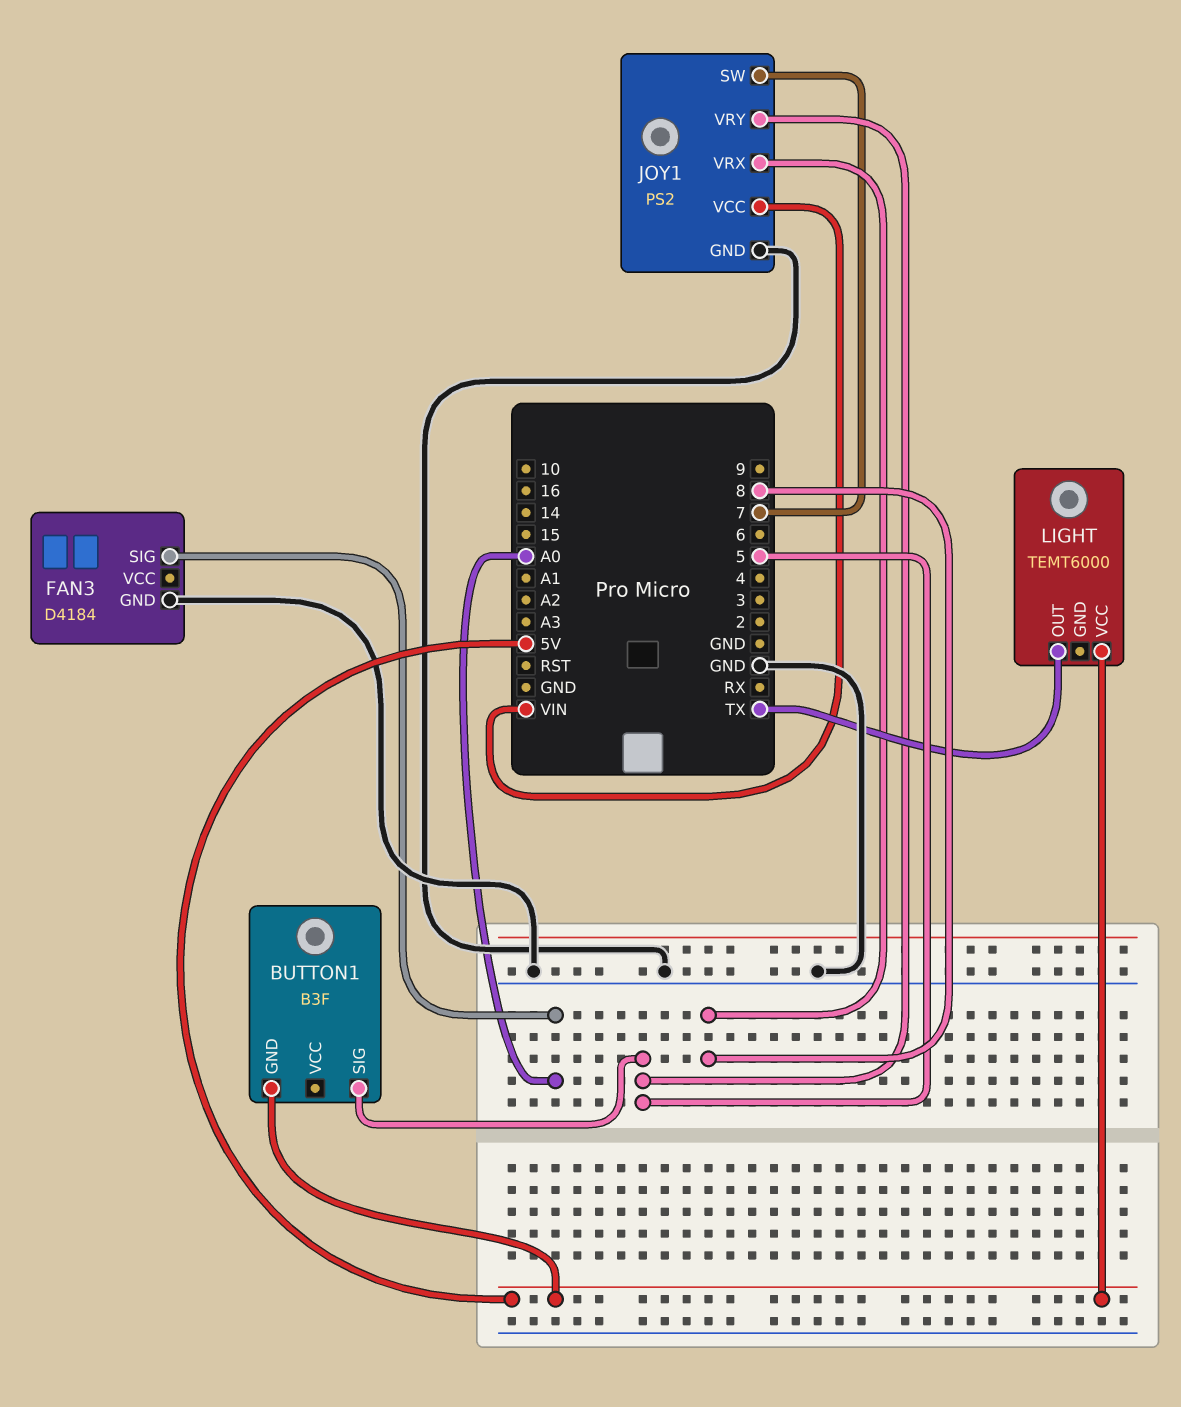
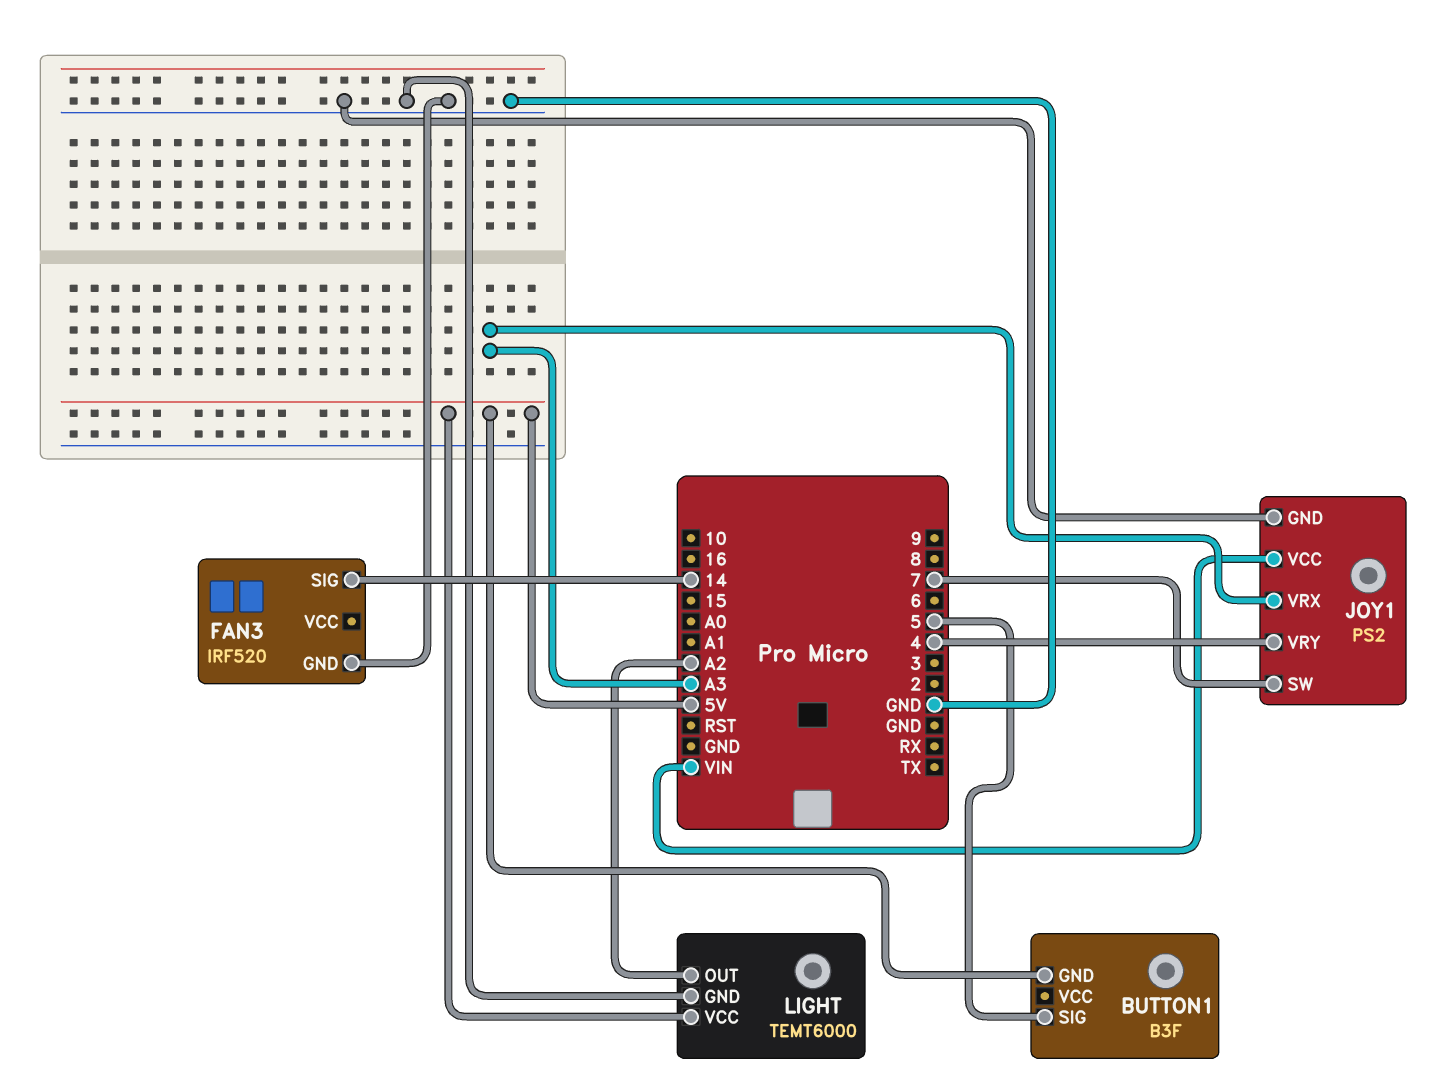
FAN3: D4184 -> IRF520
FAN3 pin SIG: A0 -> 14
JOY1 pin VRX: 8 -> A3
JOY1 pin VRY: 5 -> 4
LIGHT pin GND: none -> GND
LIGHT pin OUT: TX -> A2

